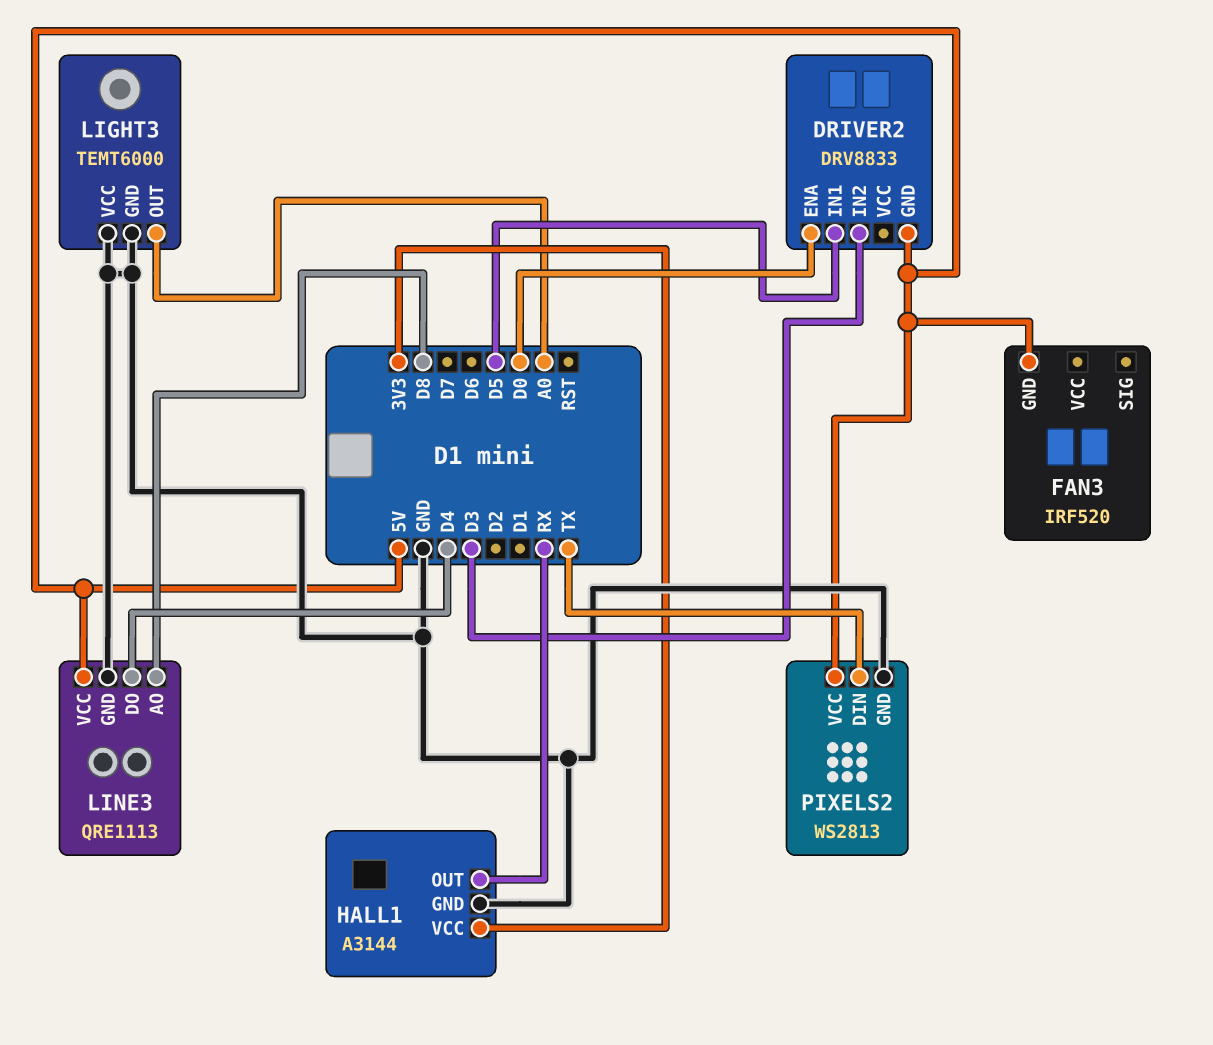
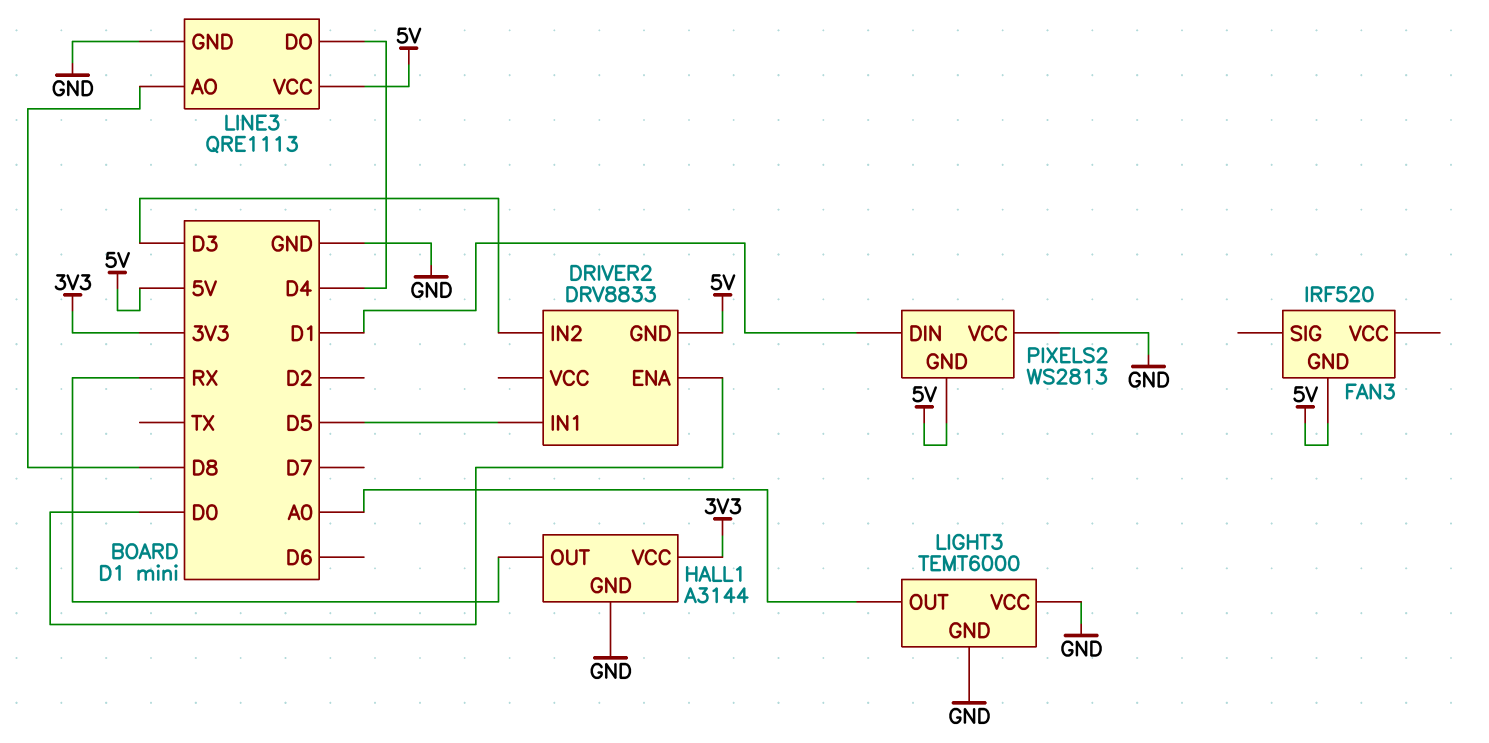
PIXELS2 pin DIN: TX -> D1
PIXELS2 pin GND: GND -> 5V
PIXELS2 pin VCC: 5V -> GND

